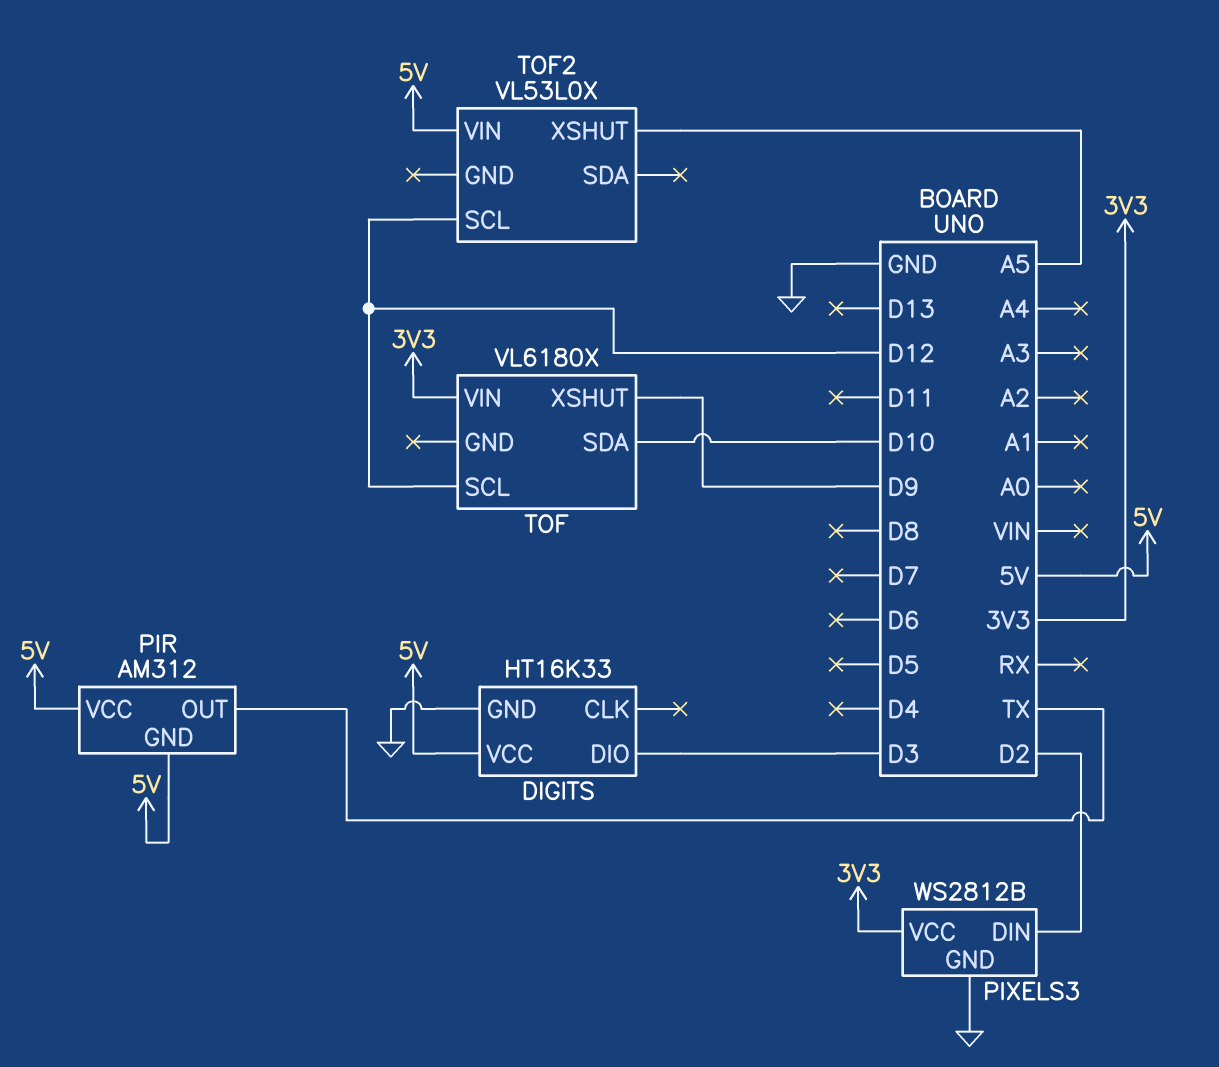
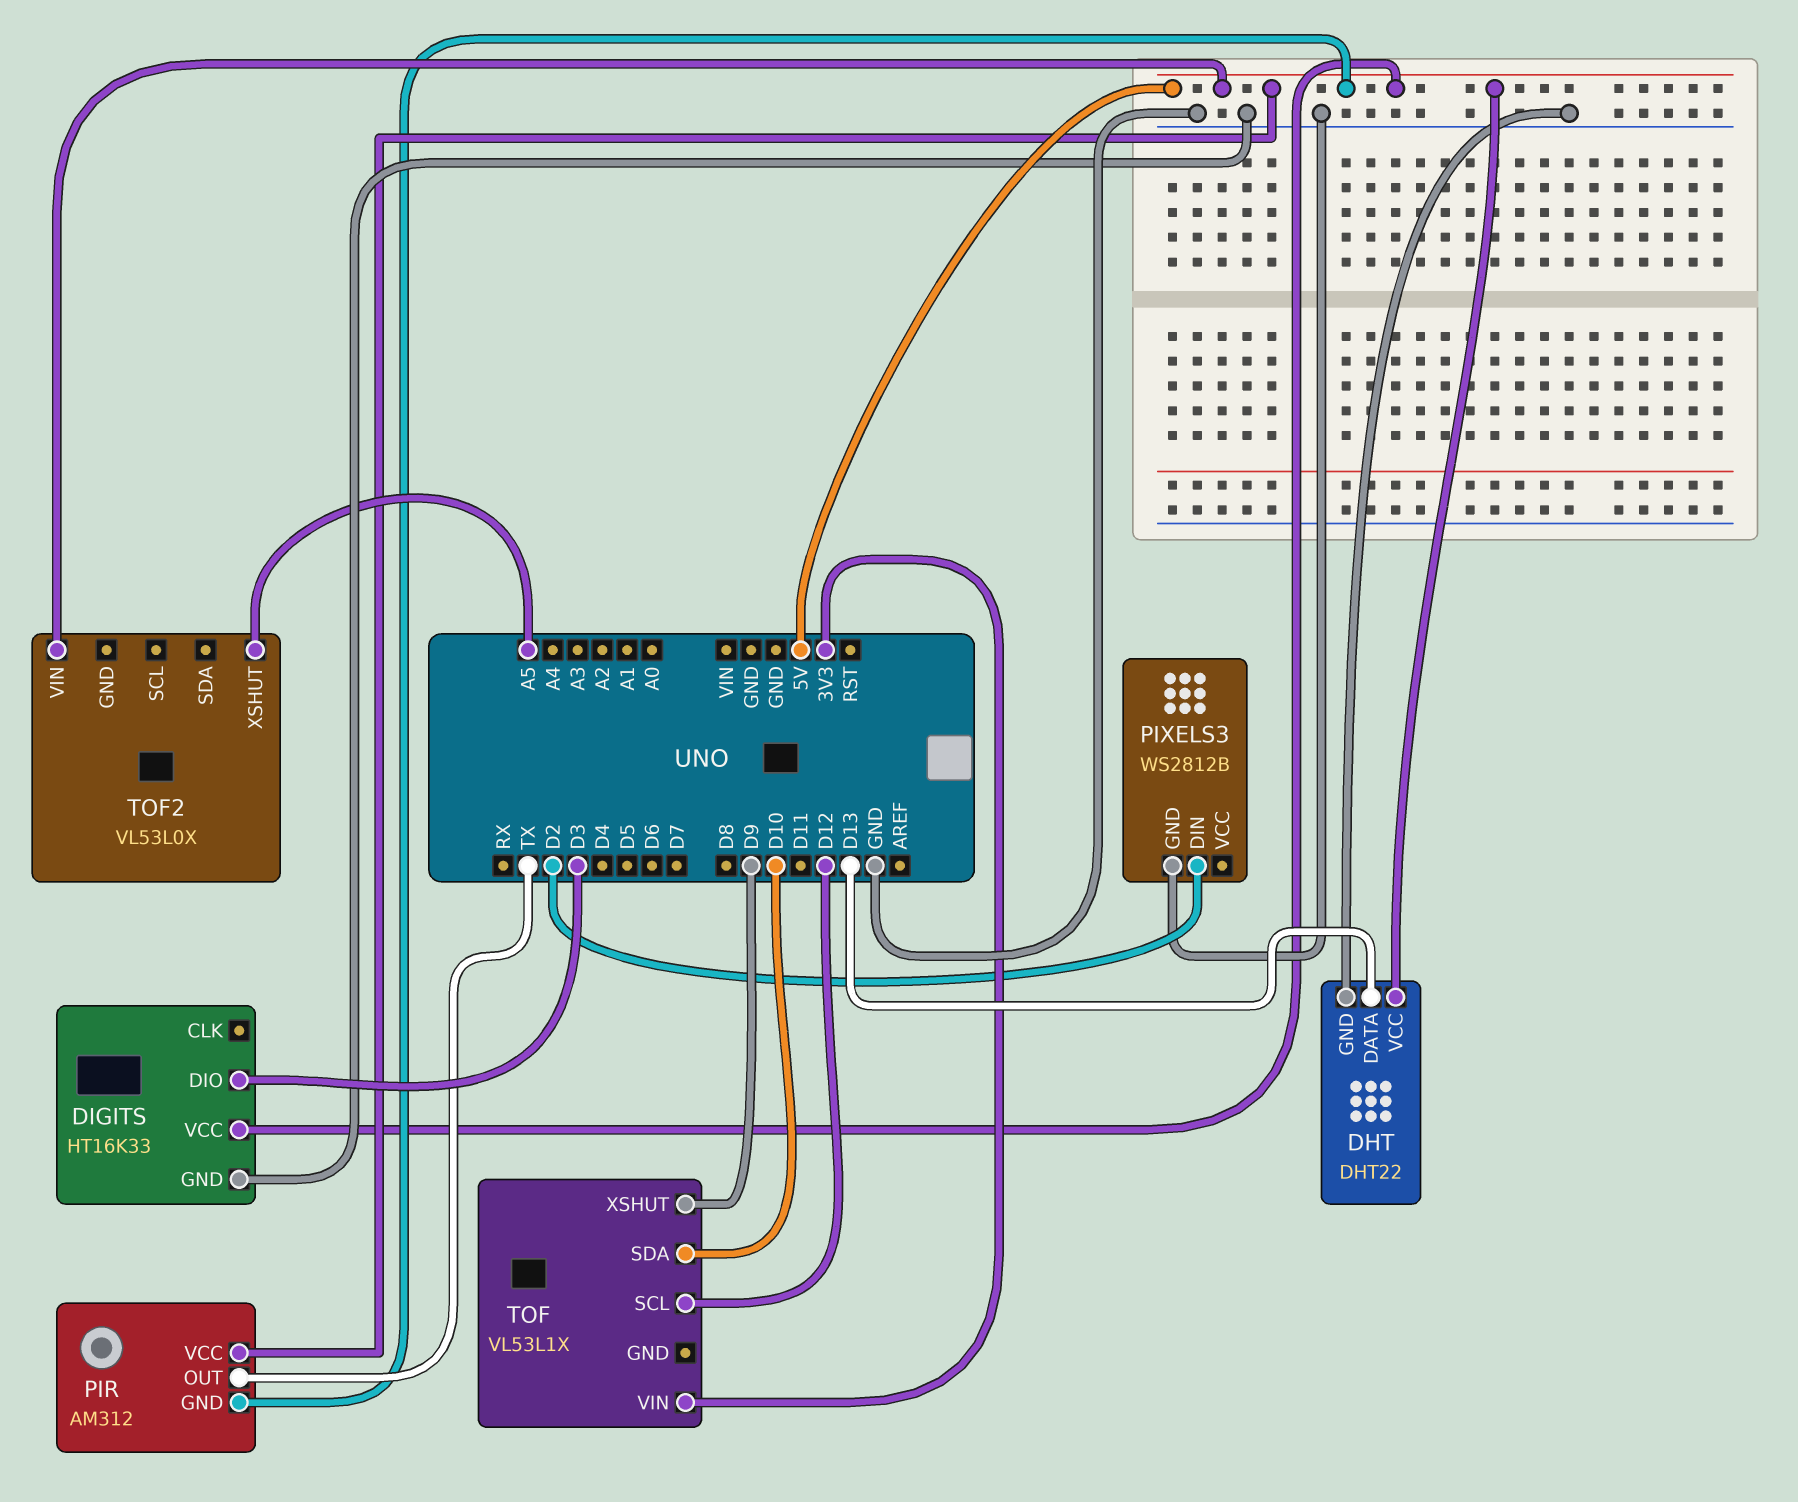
DHT: none -> DHT22
DHT pin DATA: none -> D13
DHT pin GND: none -> GND
DHT pin VCC: none -> 5V
PIXELS3 pin VCC: 3V3 -> none
TOF: VL6180X -> VL53L1X
TOF2 pin SCL: D12 -> none

